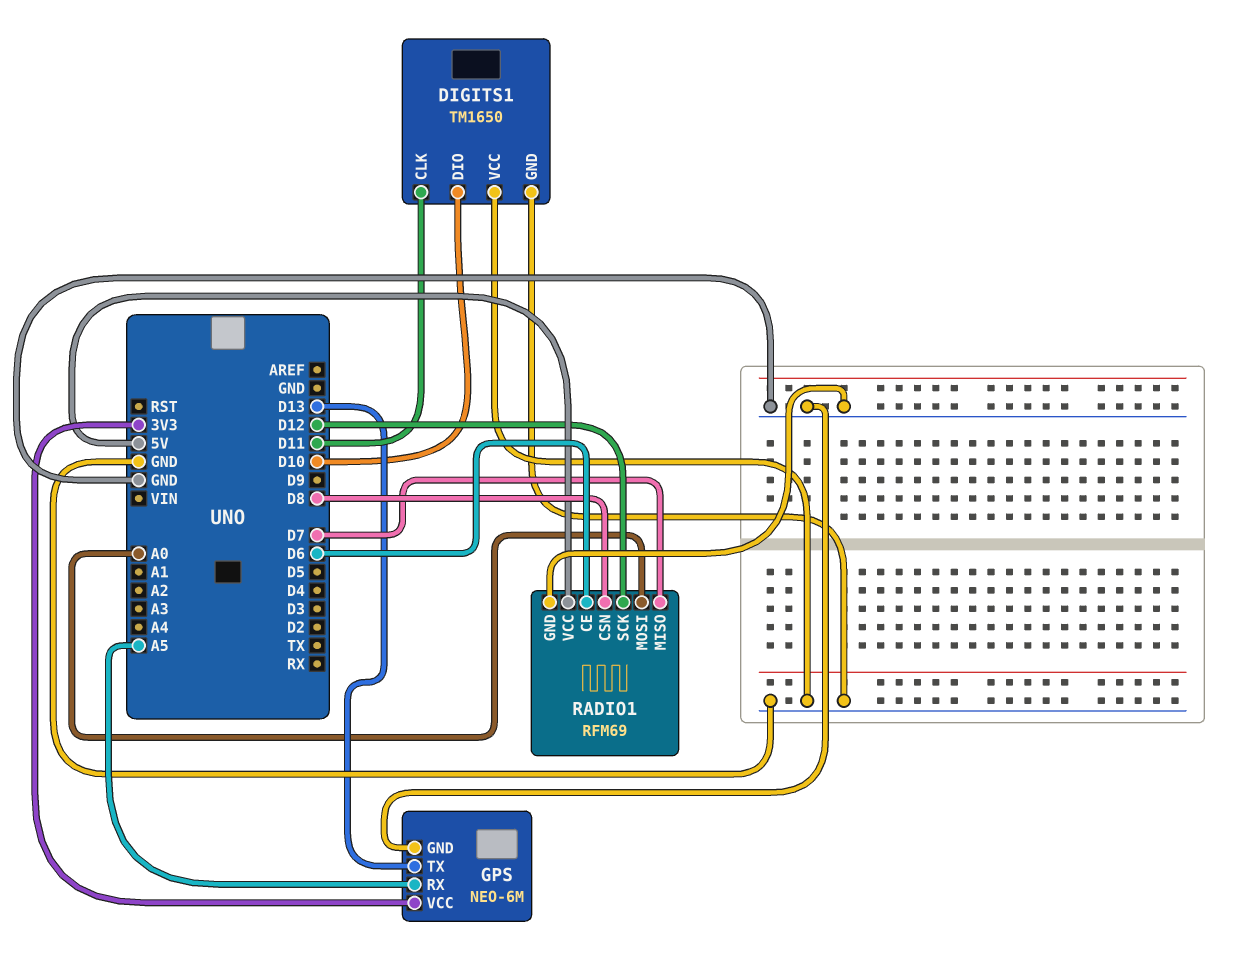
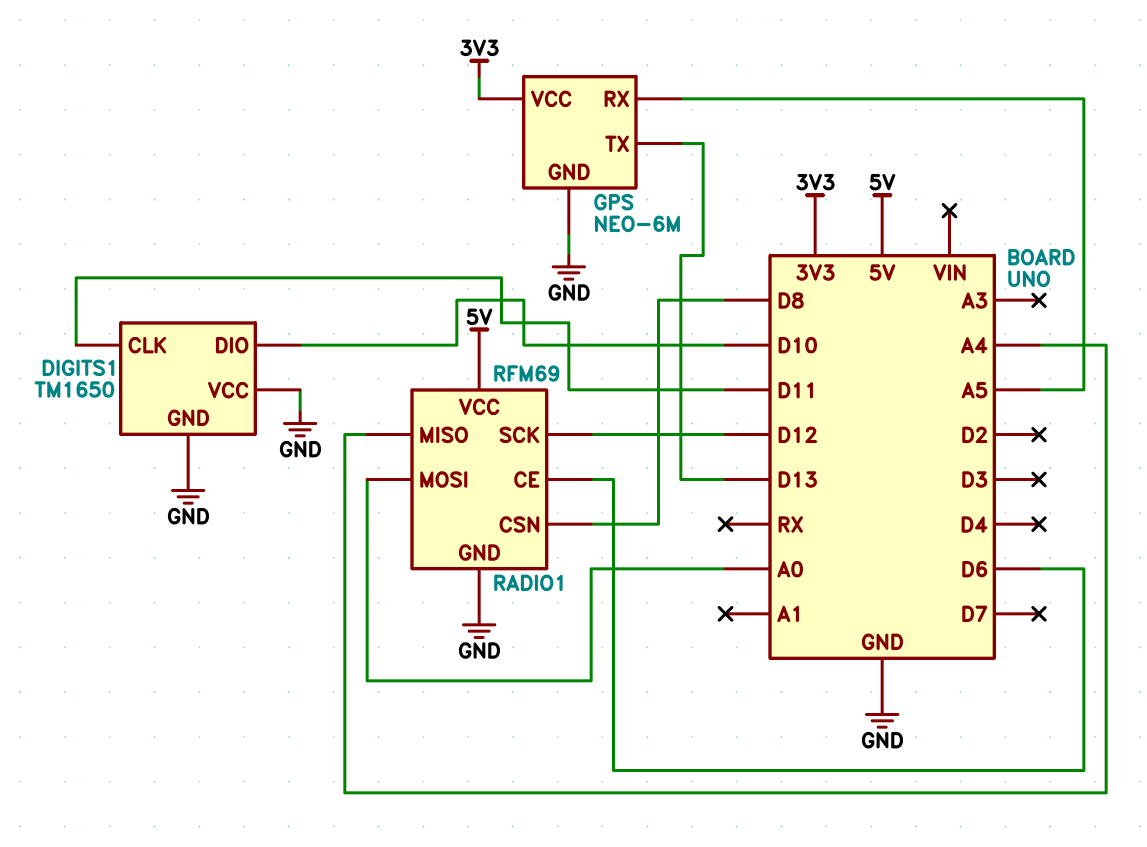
RADIO1 pin MISO: D7 -> A4

